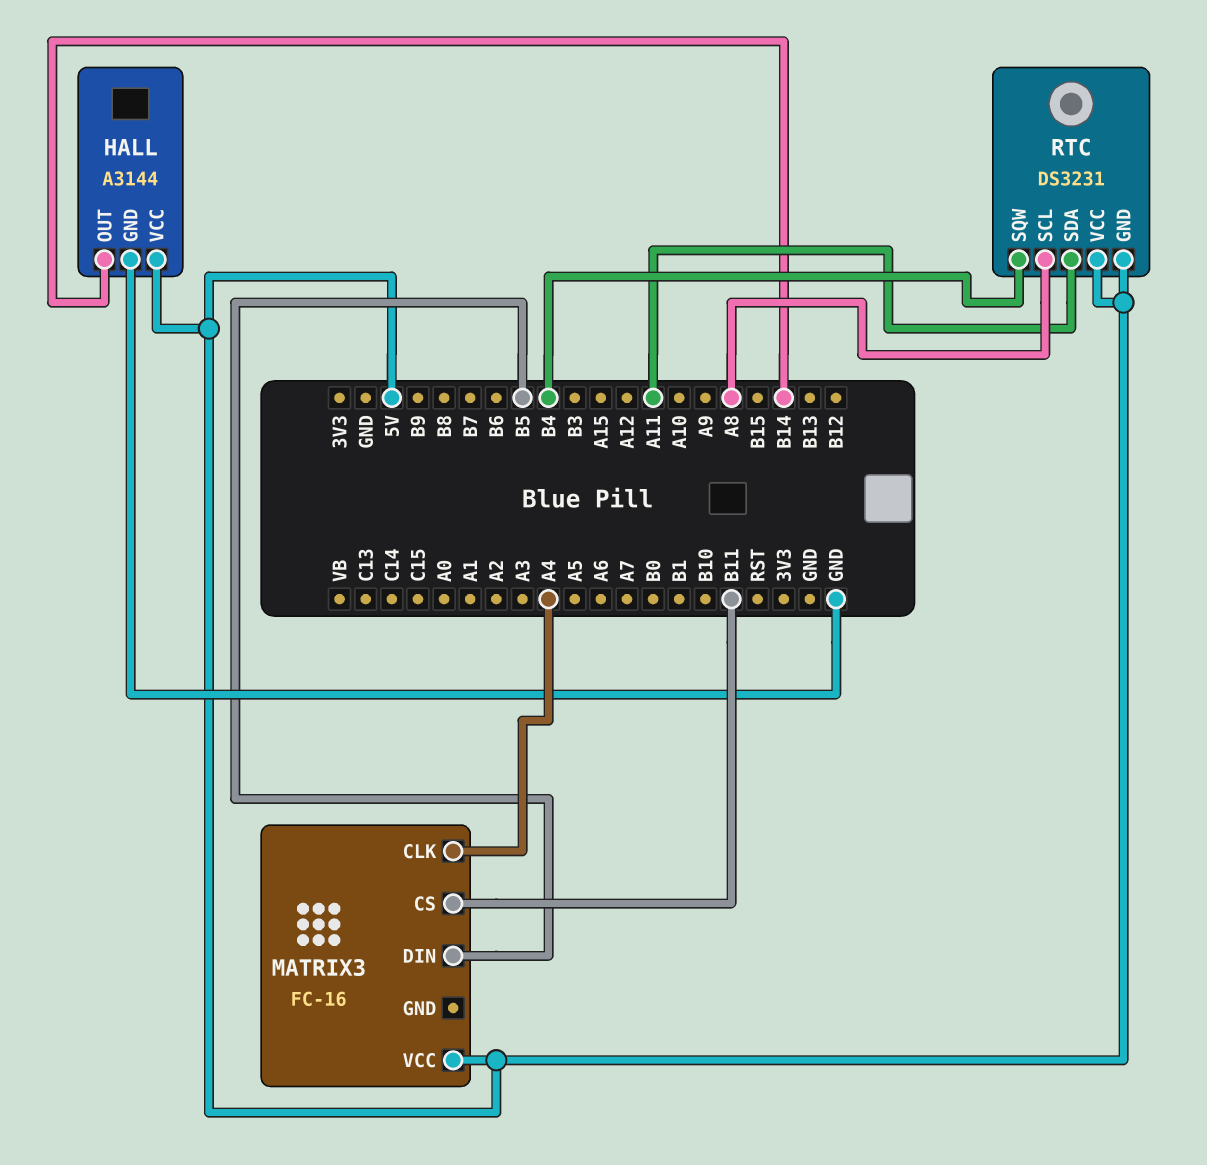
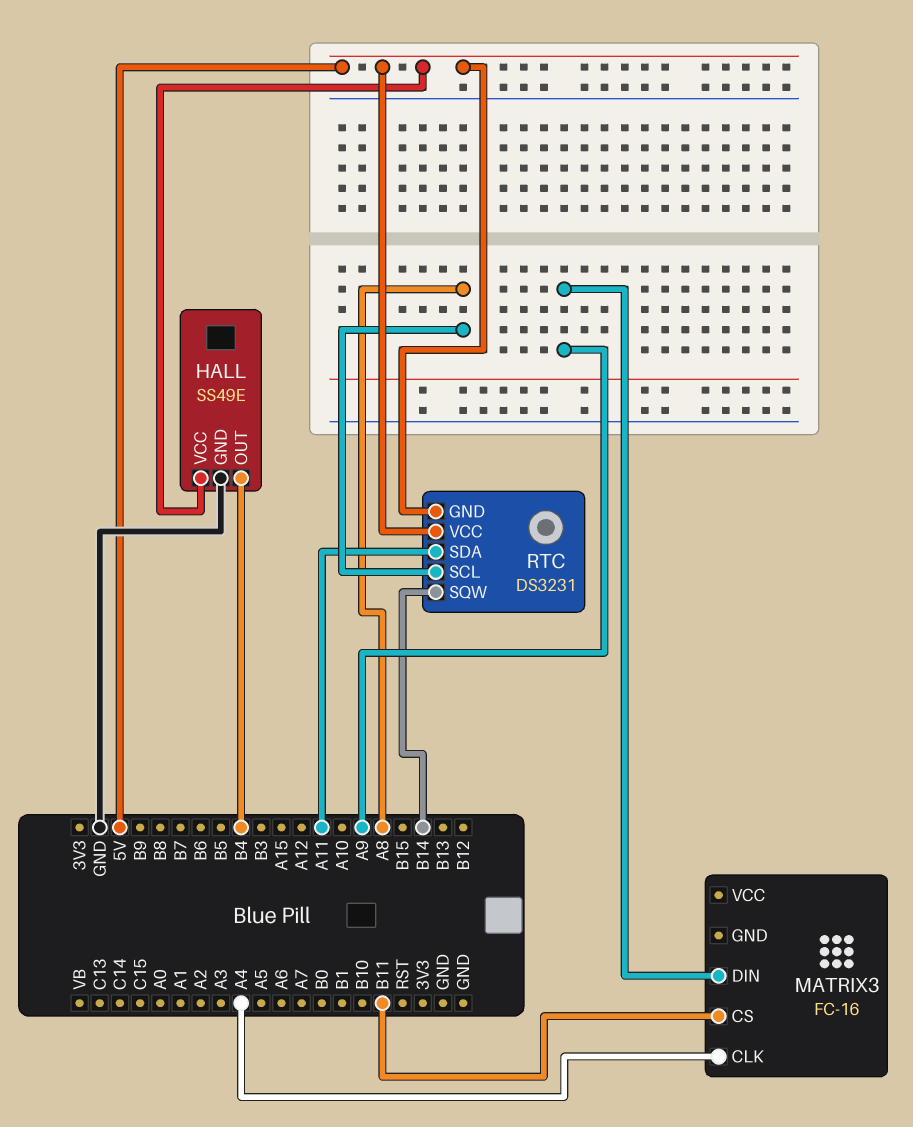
HALL: A3144 -> SS49E
HALL pin OUT: B14 -> B4
MATRIX3 pin DIN: B5 -> A9
MATRIX3 pin VCC: 5V -> none
RTC pin SQW: B4 -> B14

